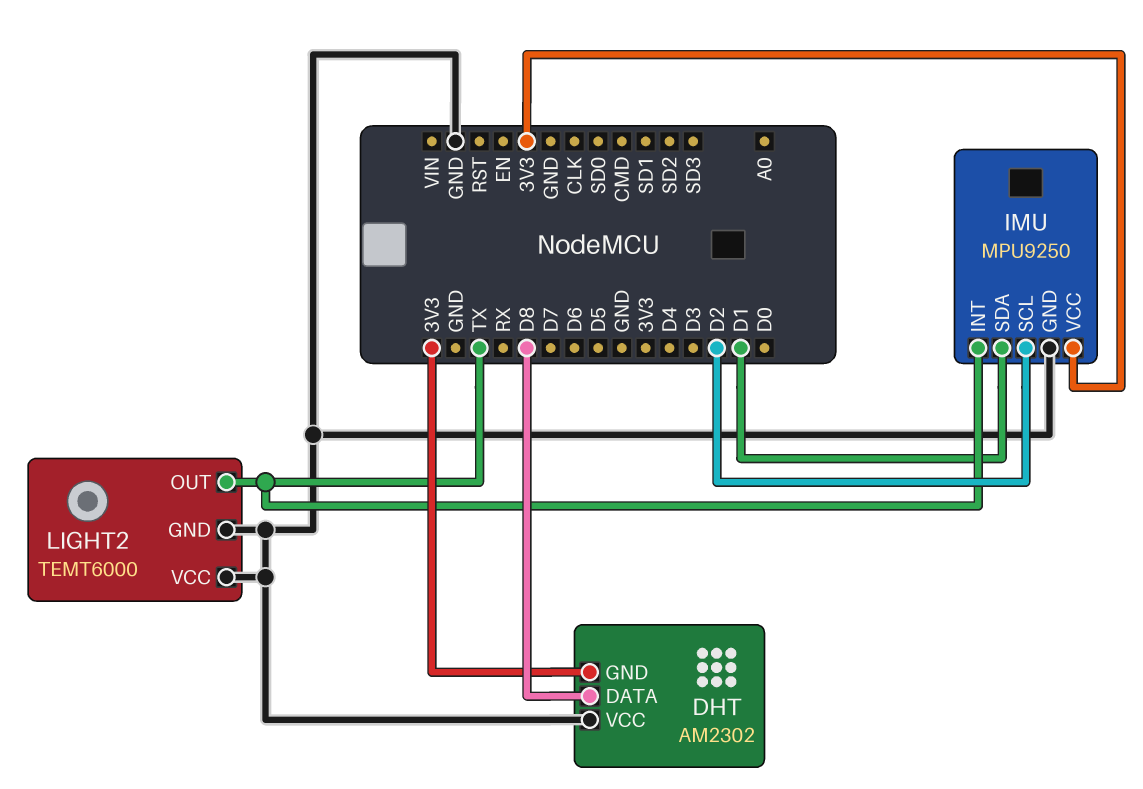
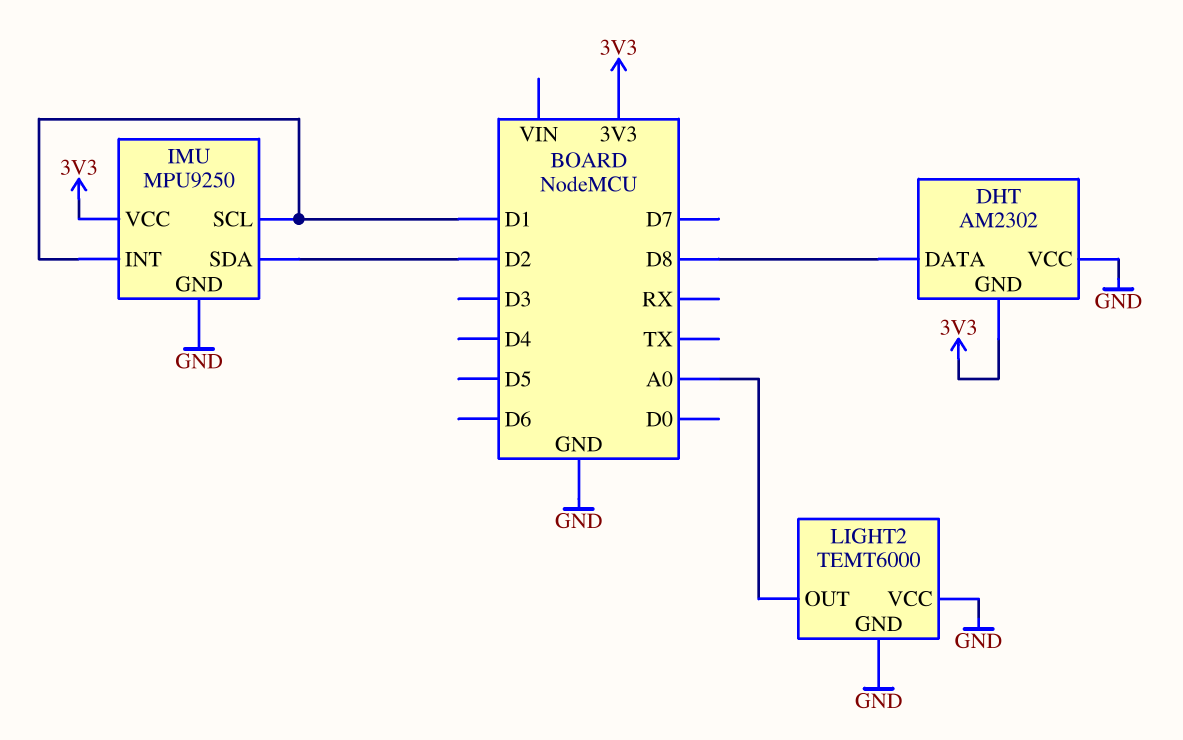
IMU pin INT: TX -> D1
IMU pin SCL: D2 -> D1
IMU pin SDA: D1 -> D2
LIGHT2 pin OUT: TX -> A0

